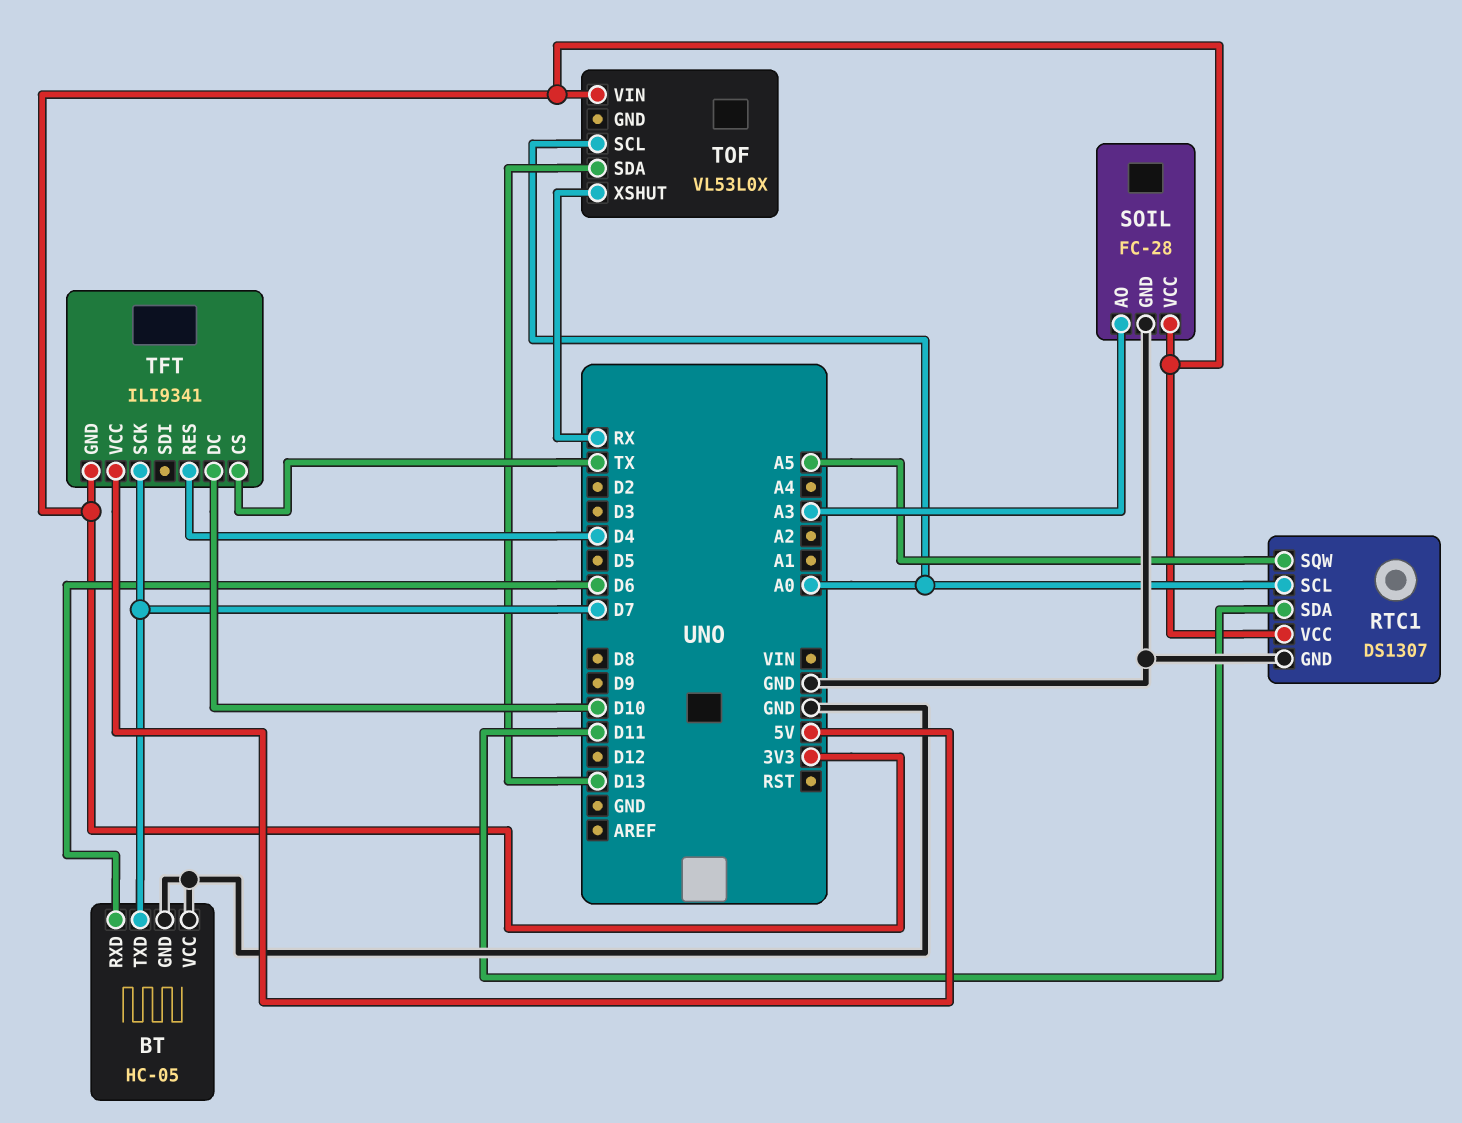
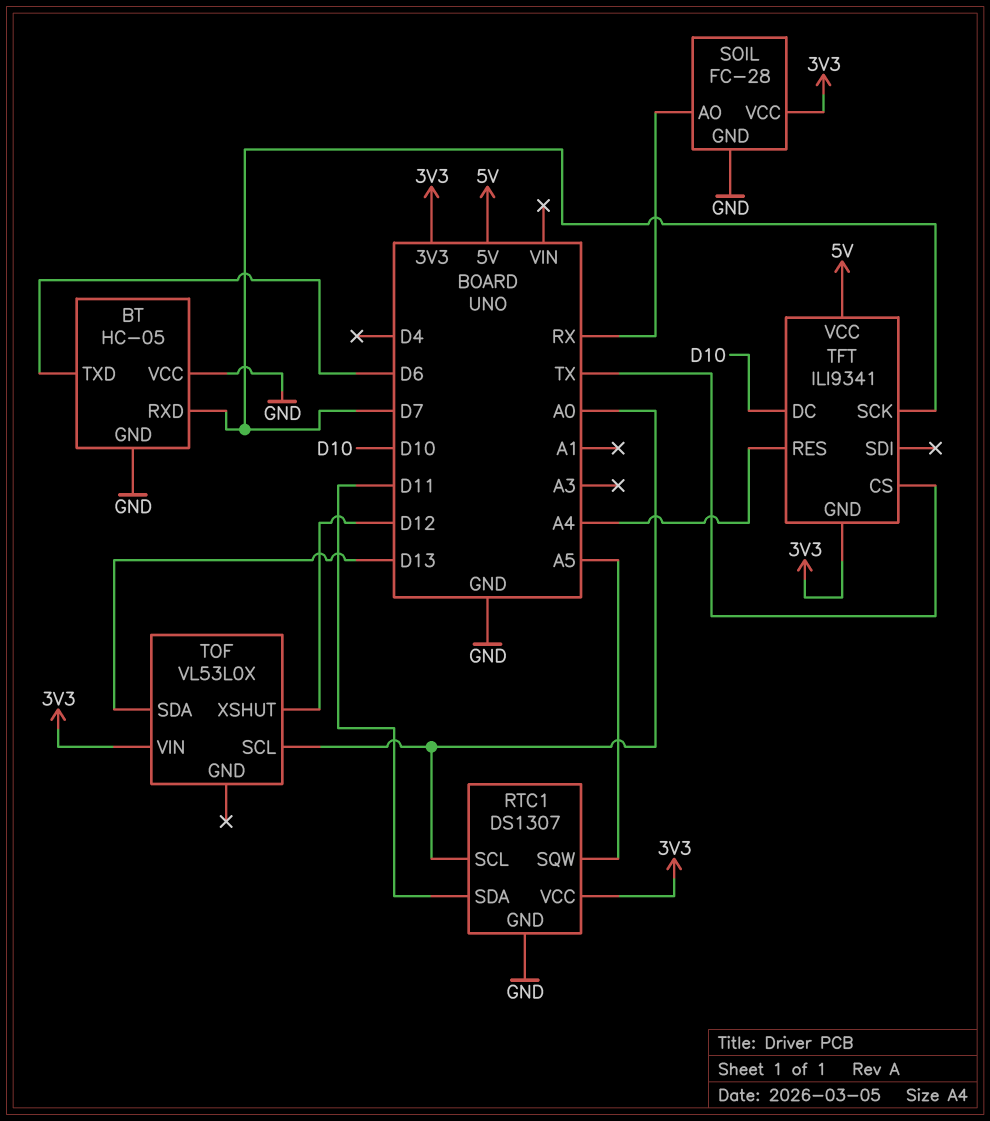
BT pin RXD: D6 -> D7
BT pin TXD: D7 -> D6
SOIL pin AO: A3 -> RX
TFT pin RES: D4 -> A4
TOF pin XSHUT: RX -> D12

